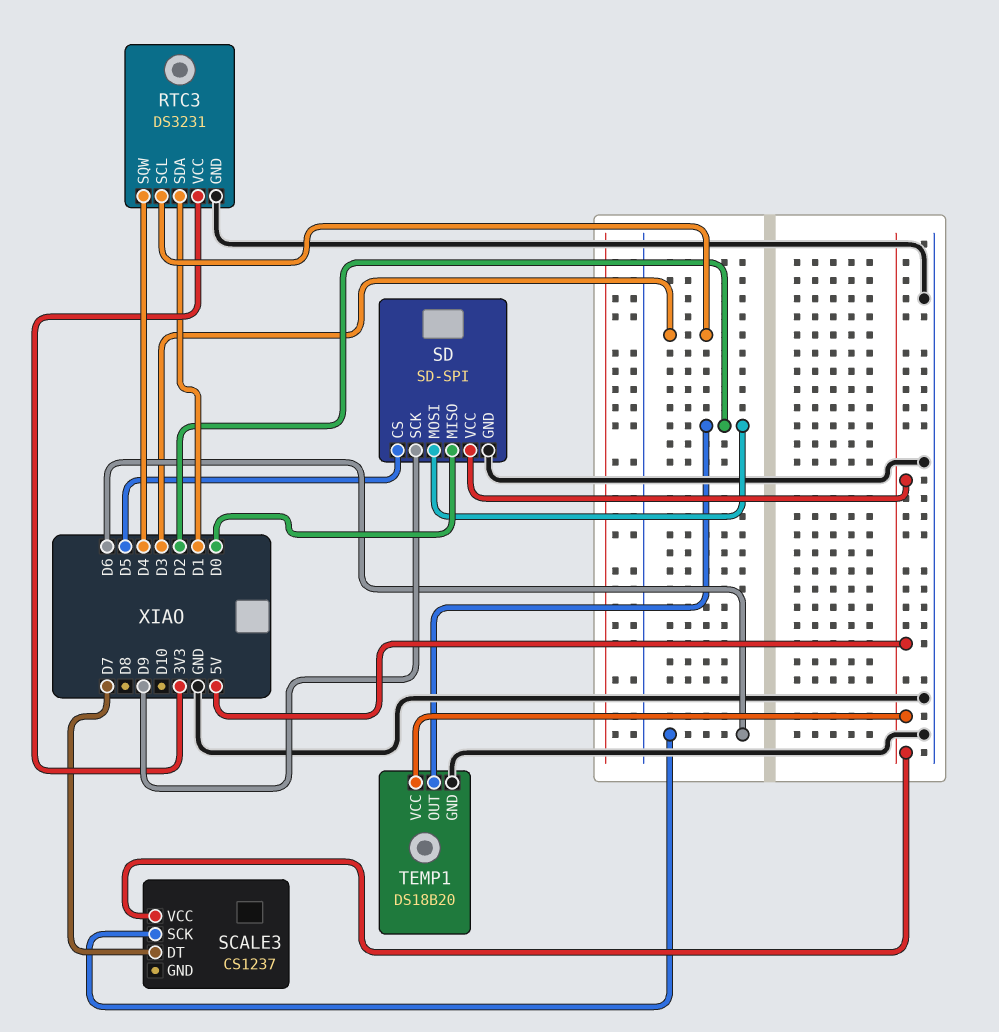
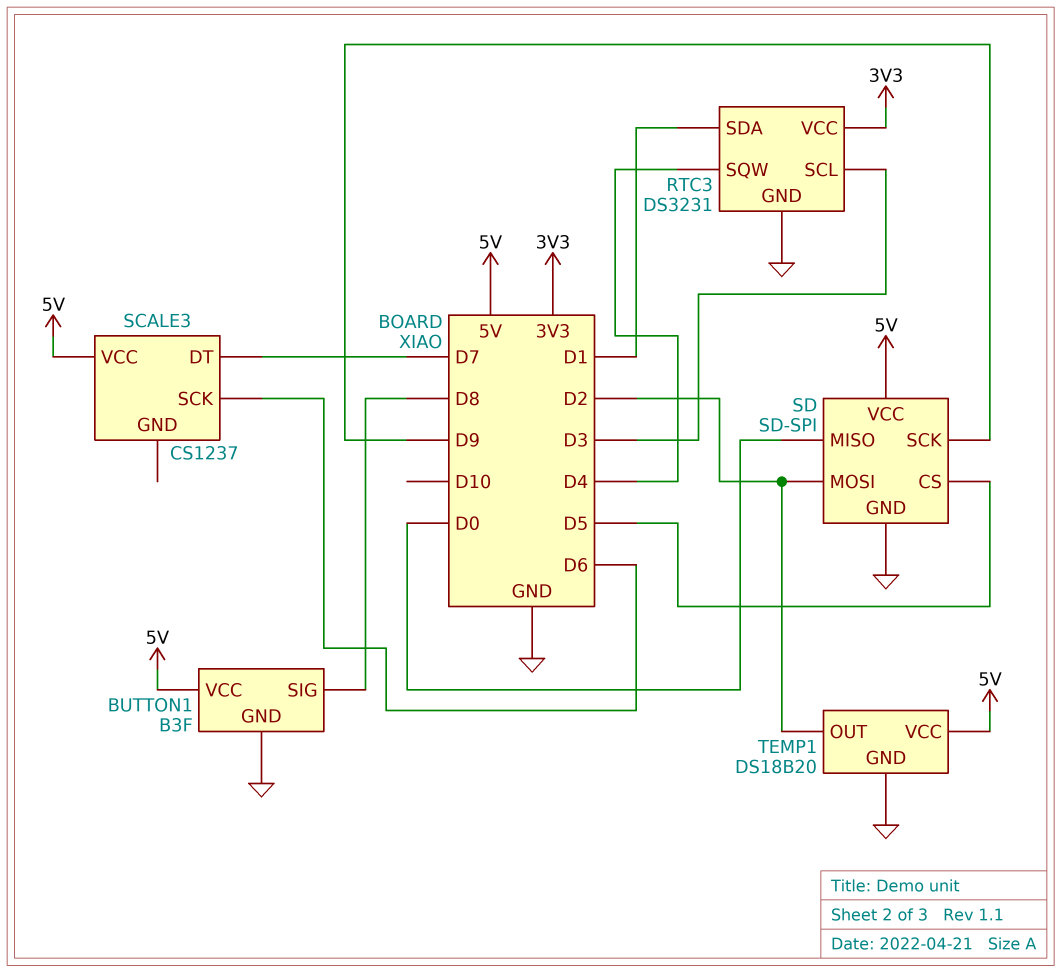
BUTTON1: none -> B3F
BUTTON1 pin GND: none -> GND
BUTTON1 pin SIG: none -> D8
BUTTON1 pin VCC: none -> 5V

